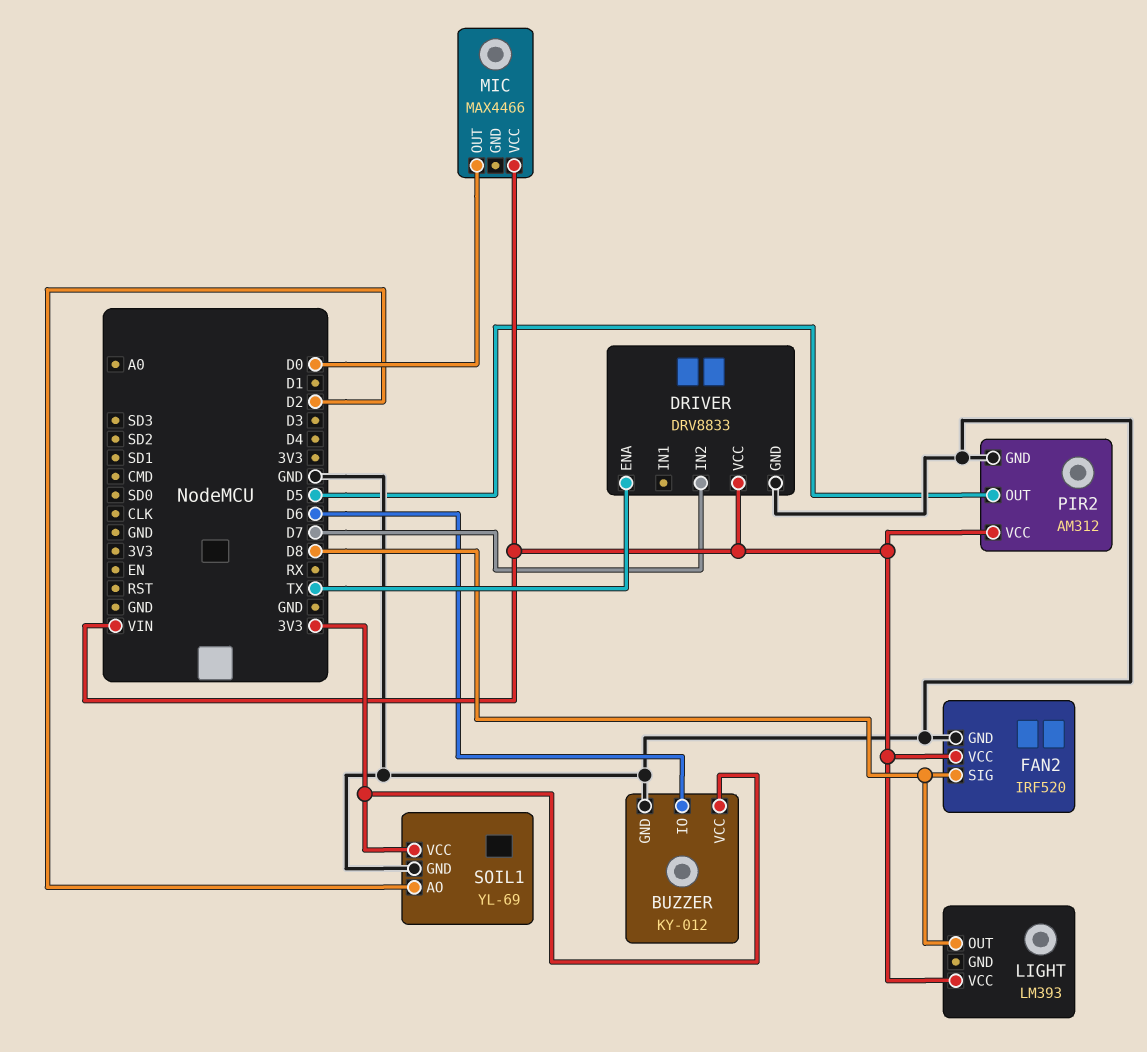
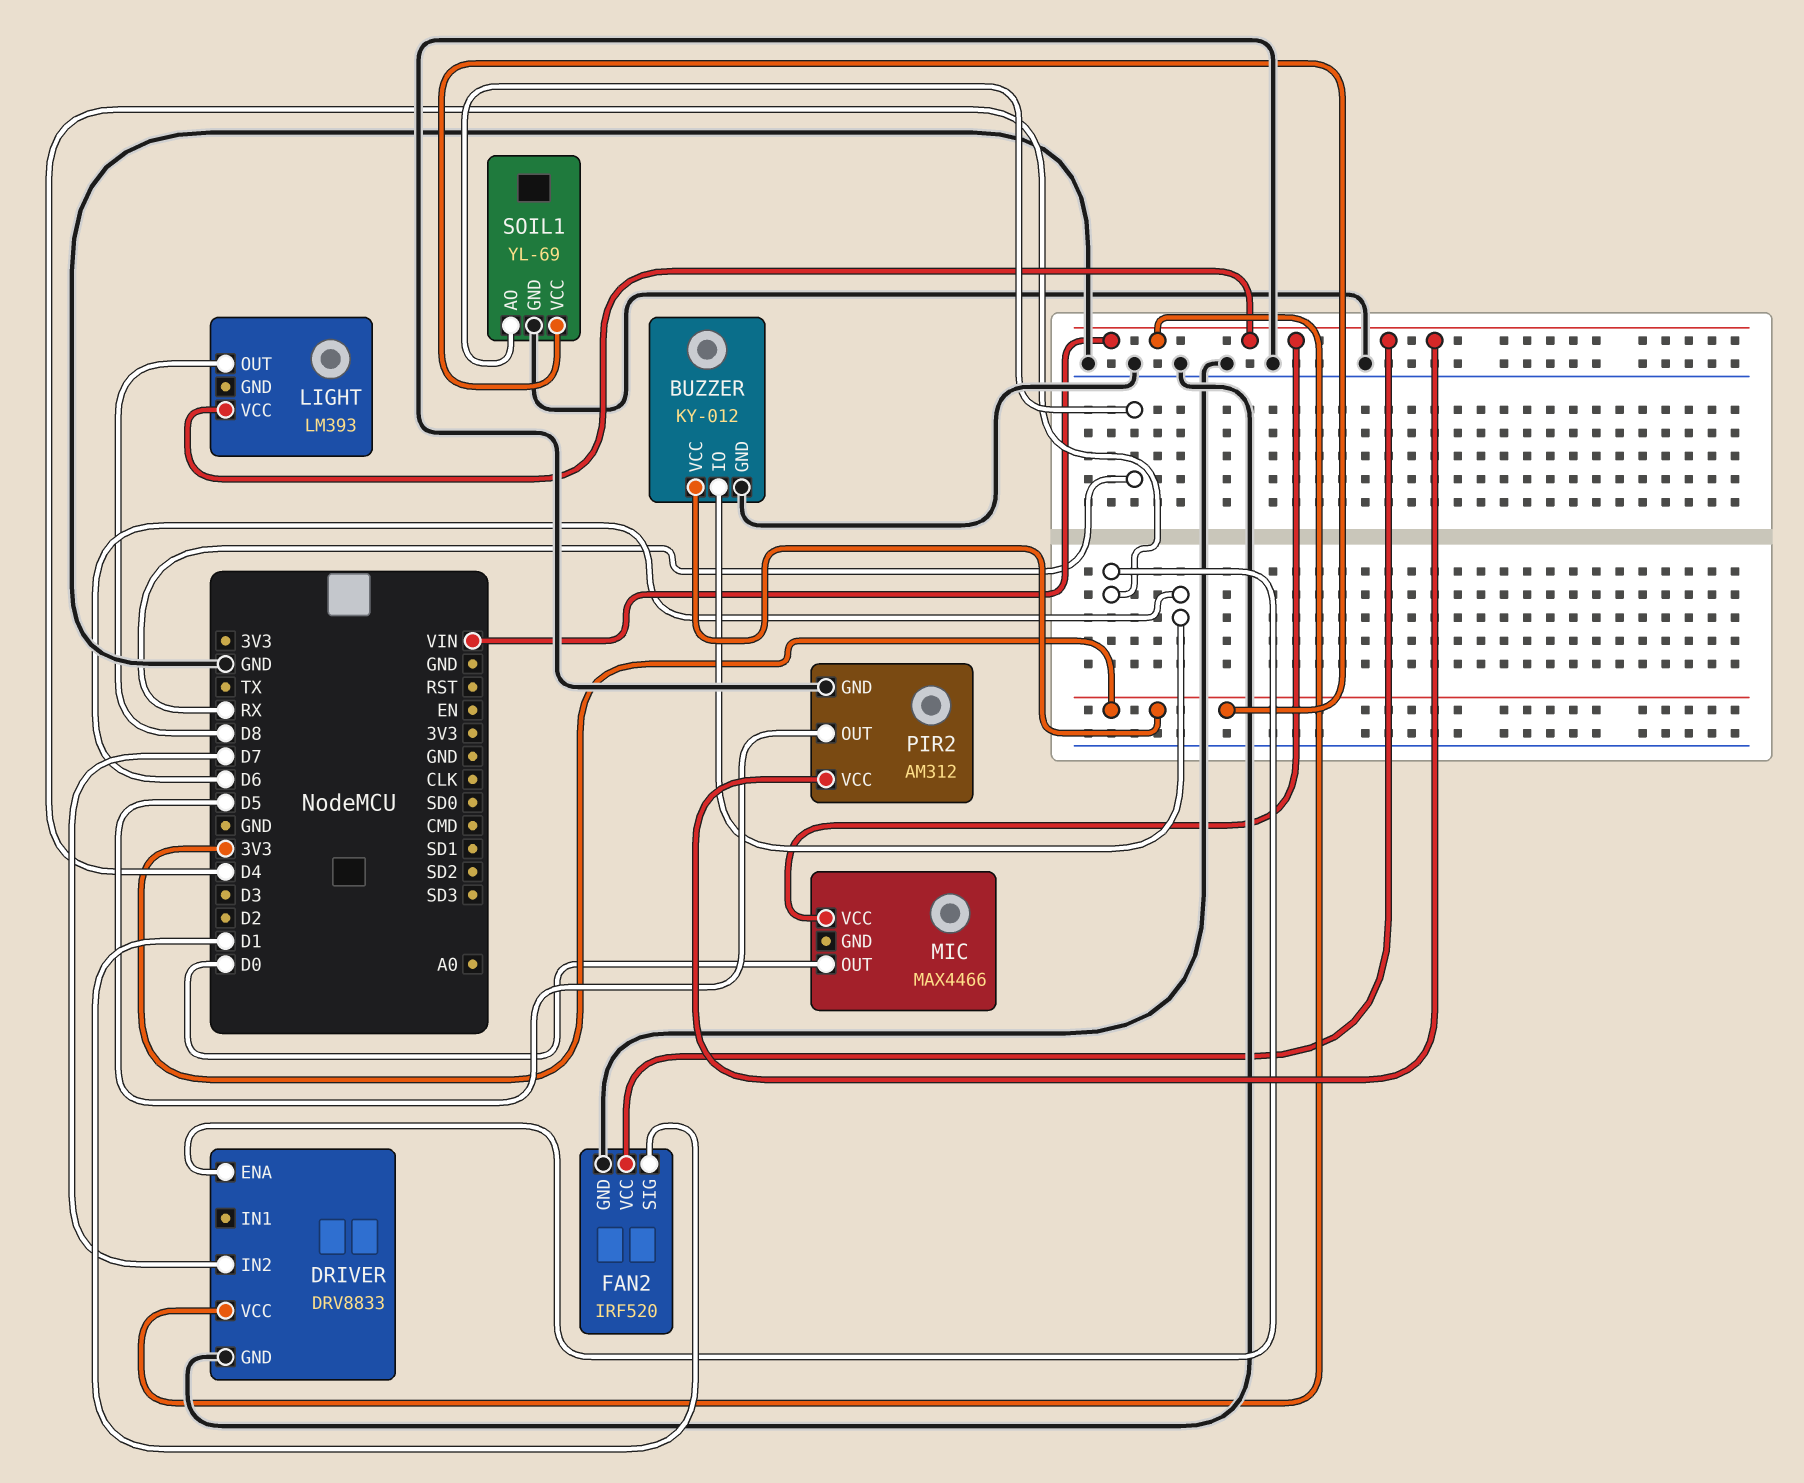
DRIVER pin ENA: TX -> D4
FAN2 pin SIG: D8 -> D1
SOIL1 pin AO: D2 -> RX

